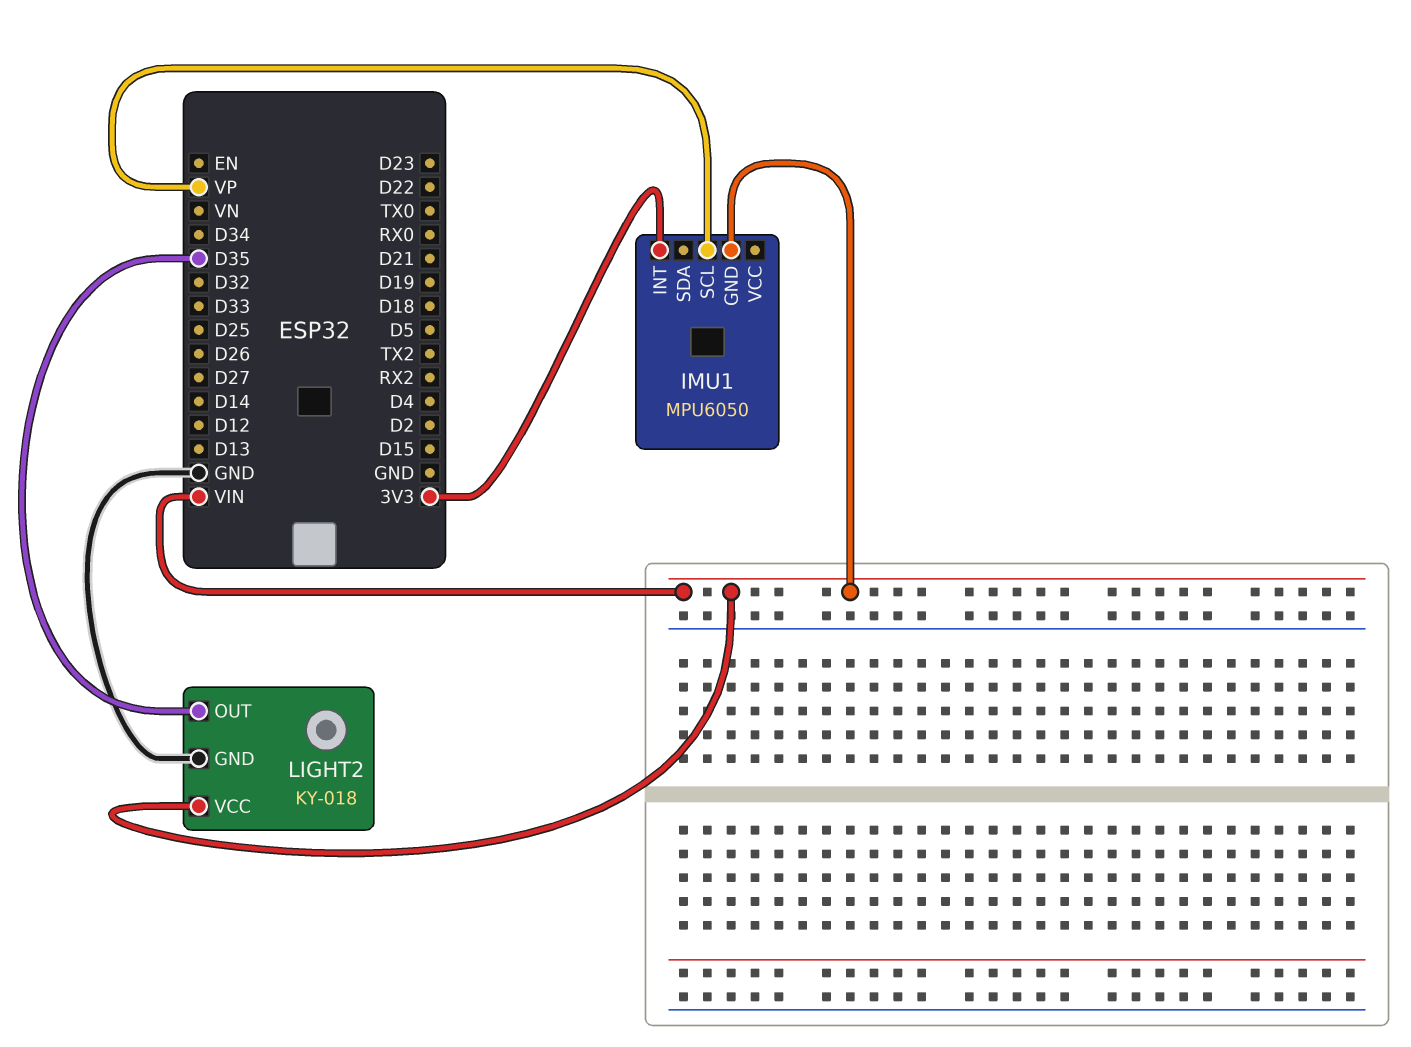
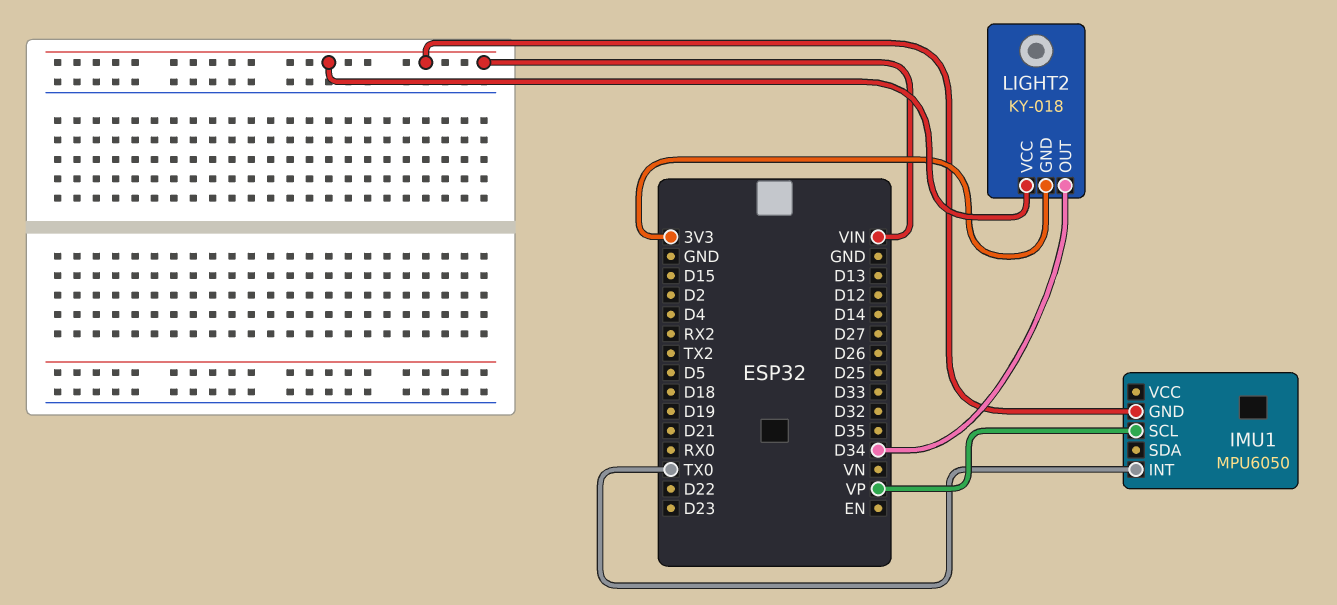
IMU1 pin INT: 3V3 -> TX0
LIGHT2 pin GND: GND -> 3V3
LIGHT2 pin OUT: D35 -> D34

